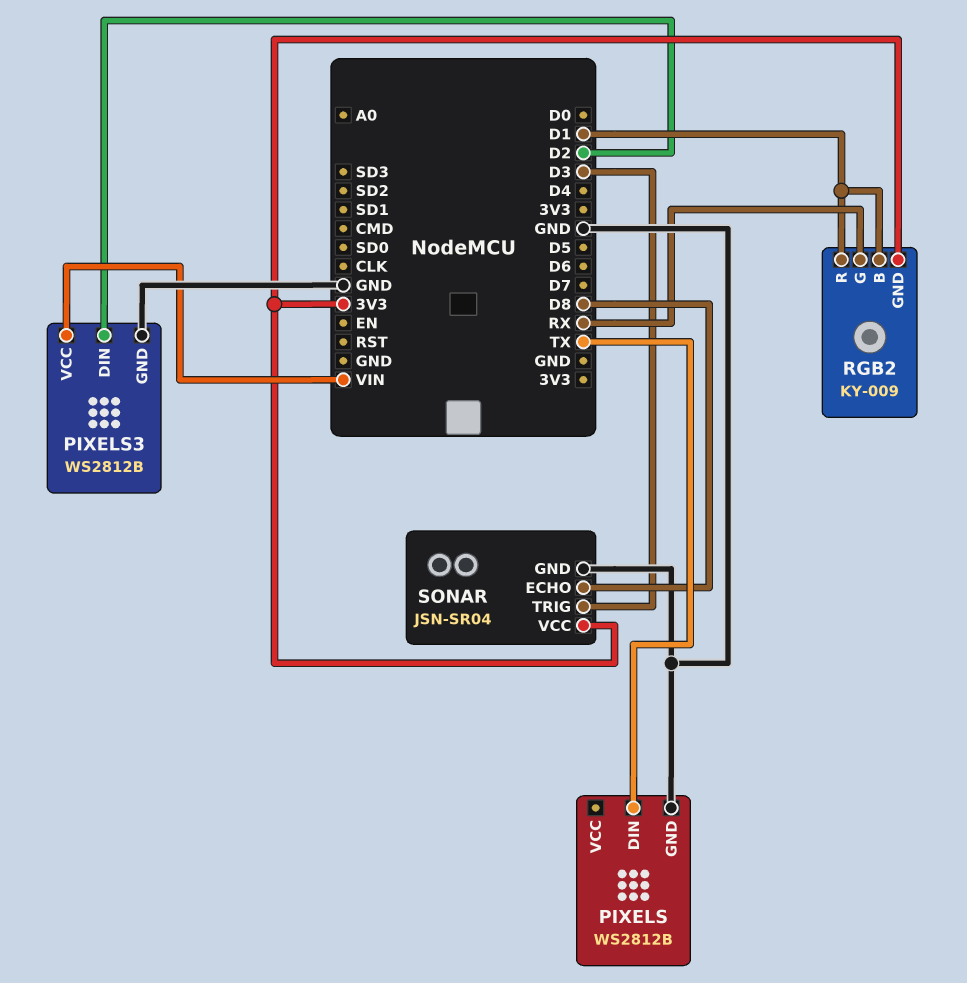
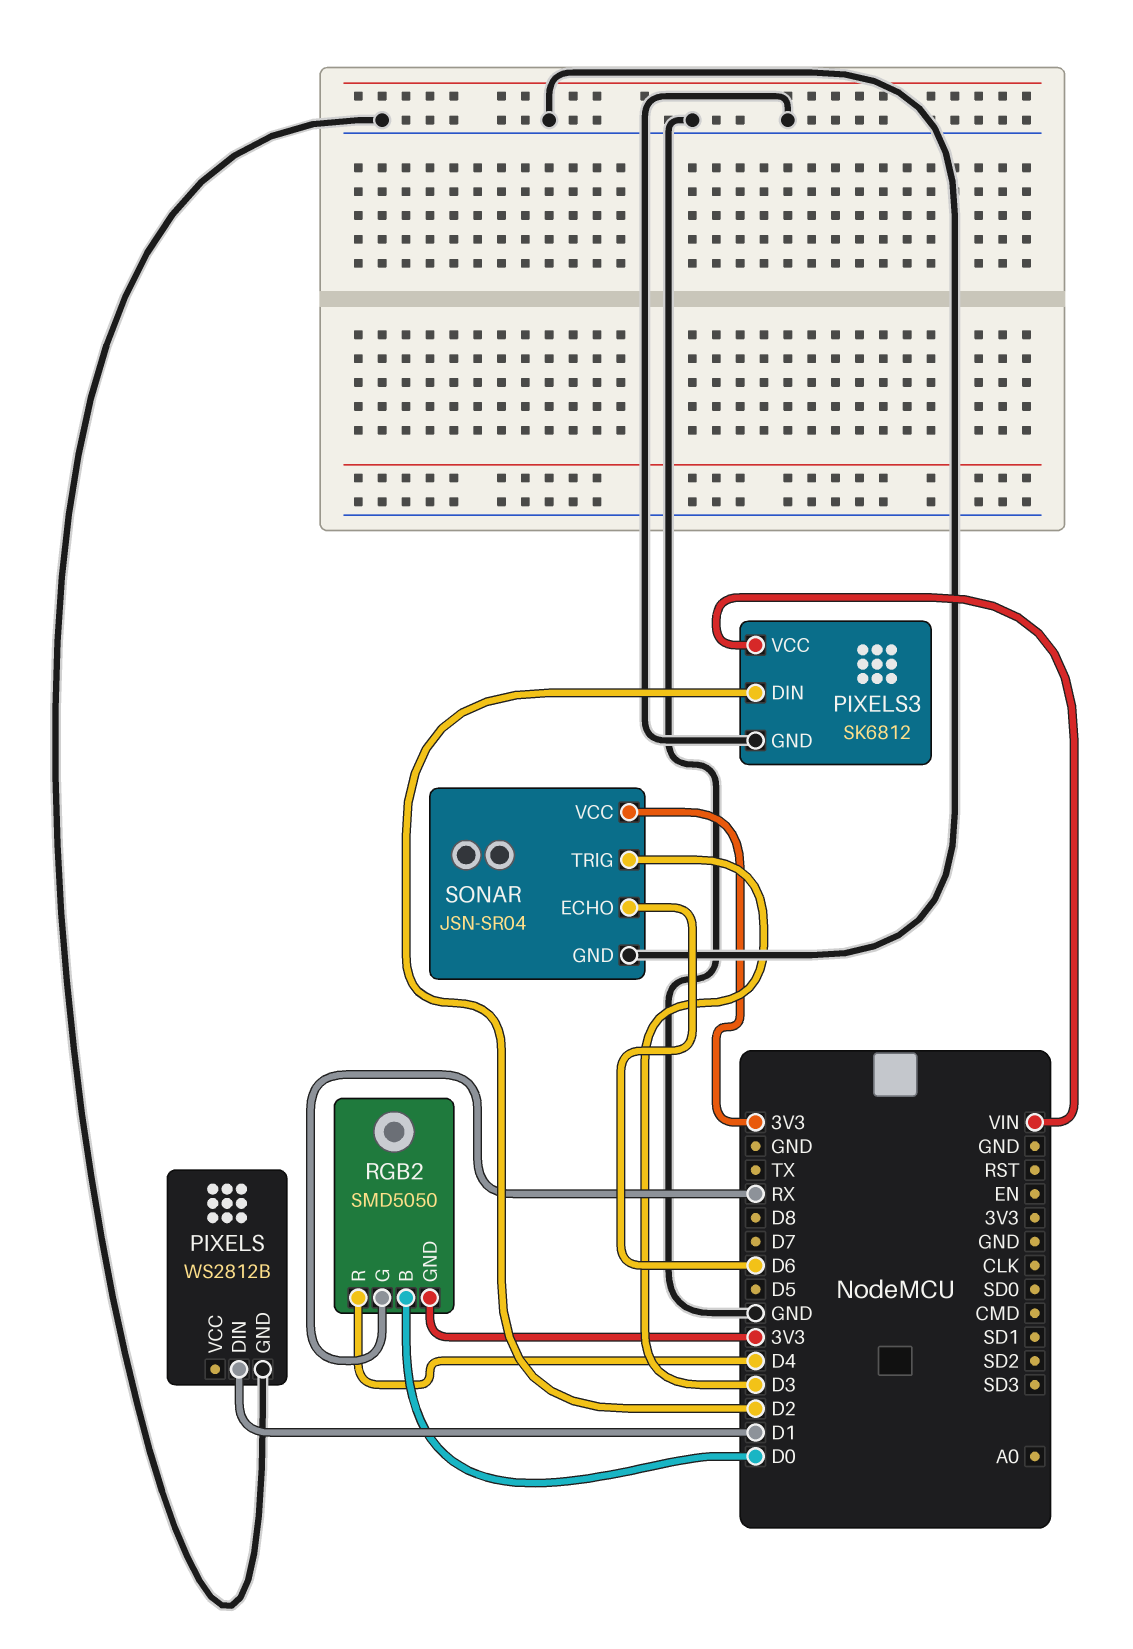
PIXELS pin DIN: TX -> D1
PIXELS3: WS2812B -> SK6812
RGB2: KY-009 -> SMD5050
RGB2 pin B: D1 -> D0
RGB2 pin R: D1 -> D4
SONAR pin ECHO: D8 -> D6

